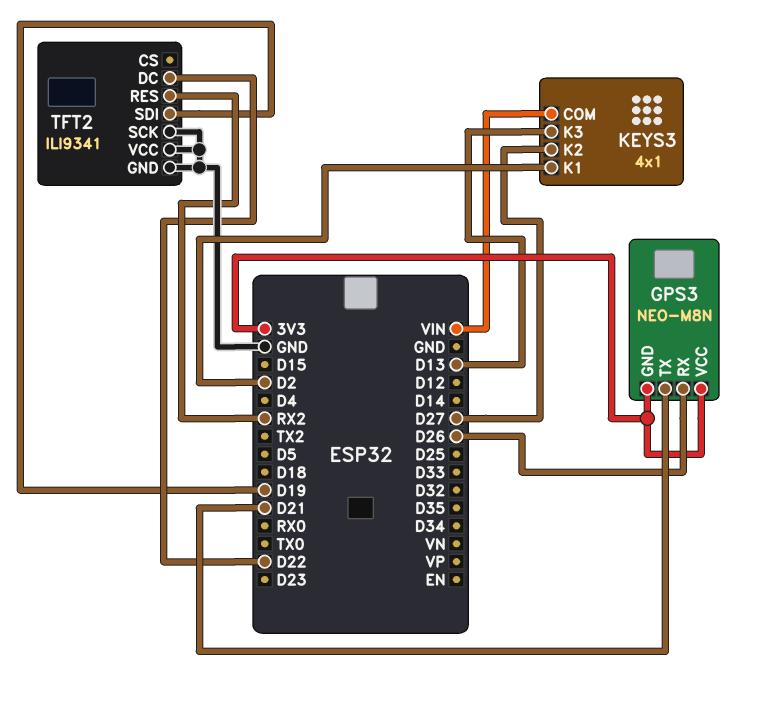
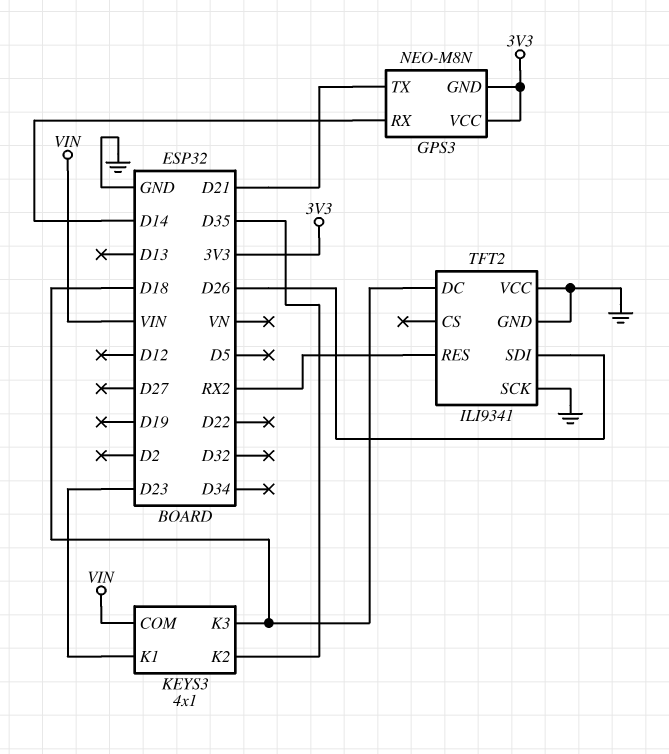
GPS3 pin RX: D26 -> D14
KEYS3 pin K1: D2 -> D23
KEYS3 pin K2: D27 -> D35
KEYS3 pin K3: D13 -> D18
TFT2 pin DC: D22 -> D18
TFT2 pin SDI: D19 -> D26

